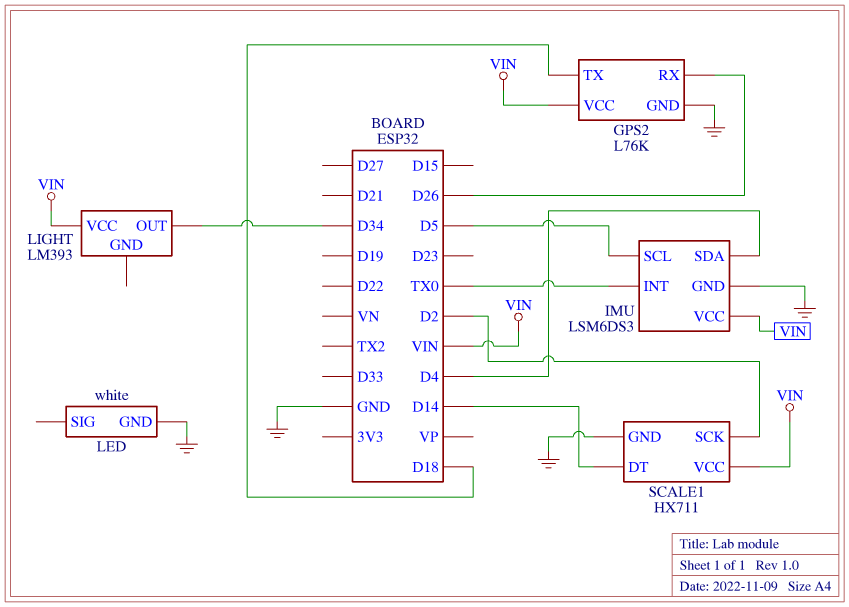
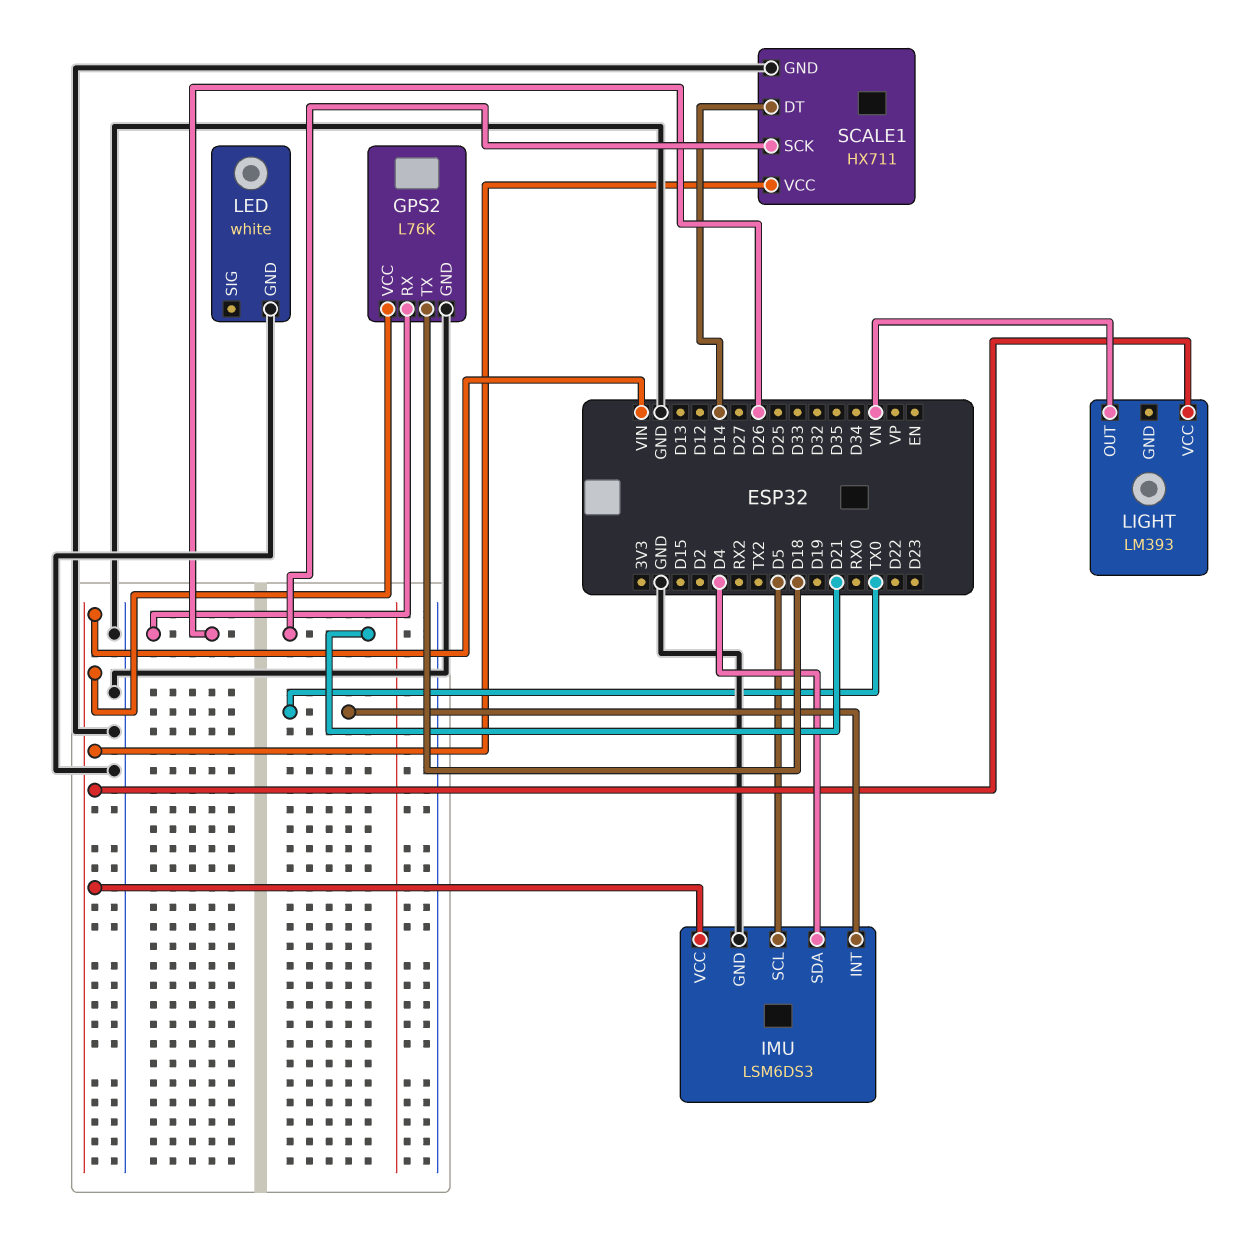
LIGHT pin OUT: D34 -> VN
SCALE1 pin SCK: D2 -> D21

